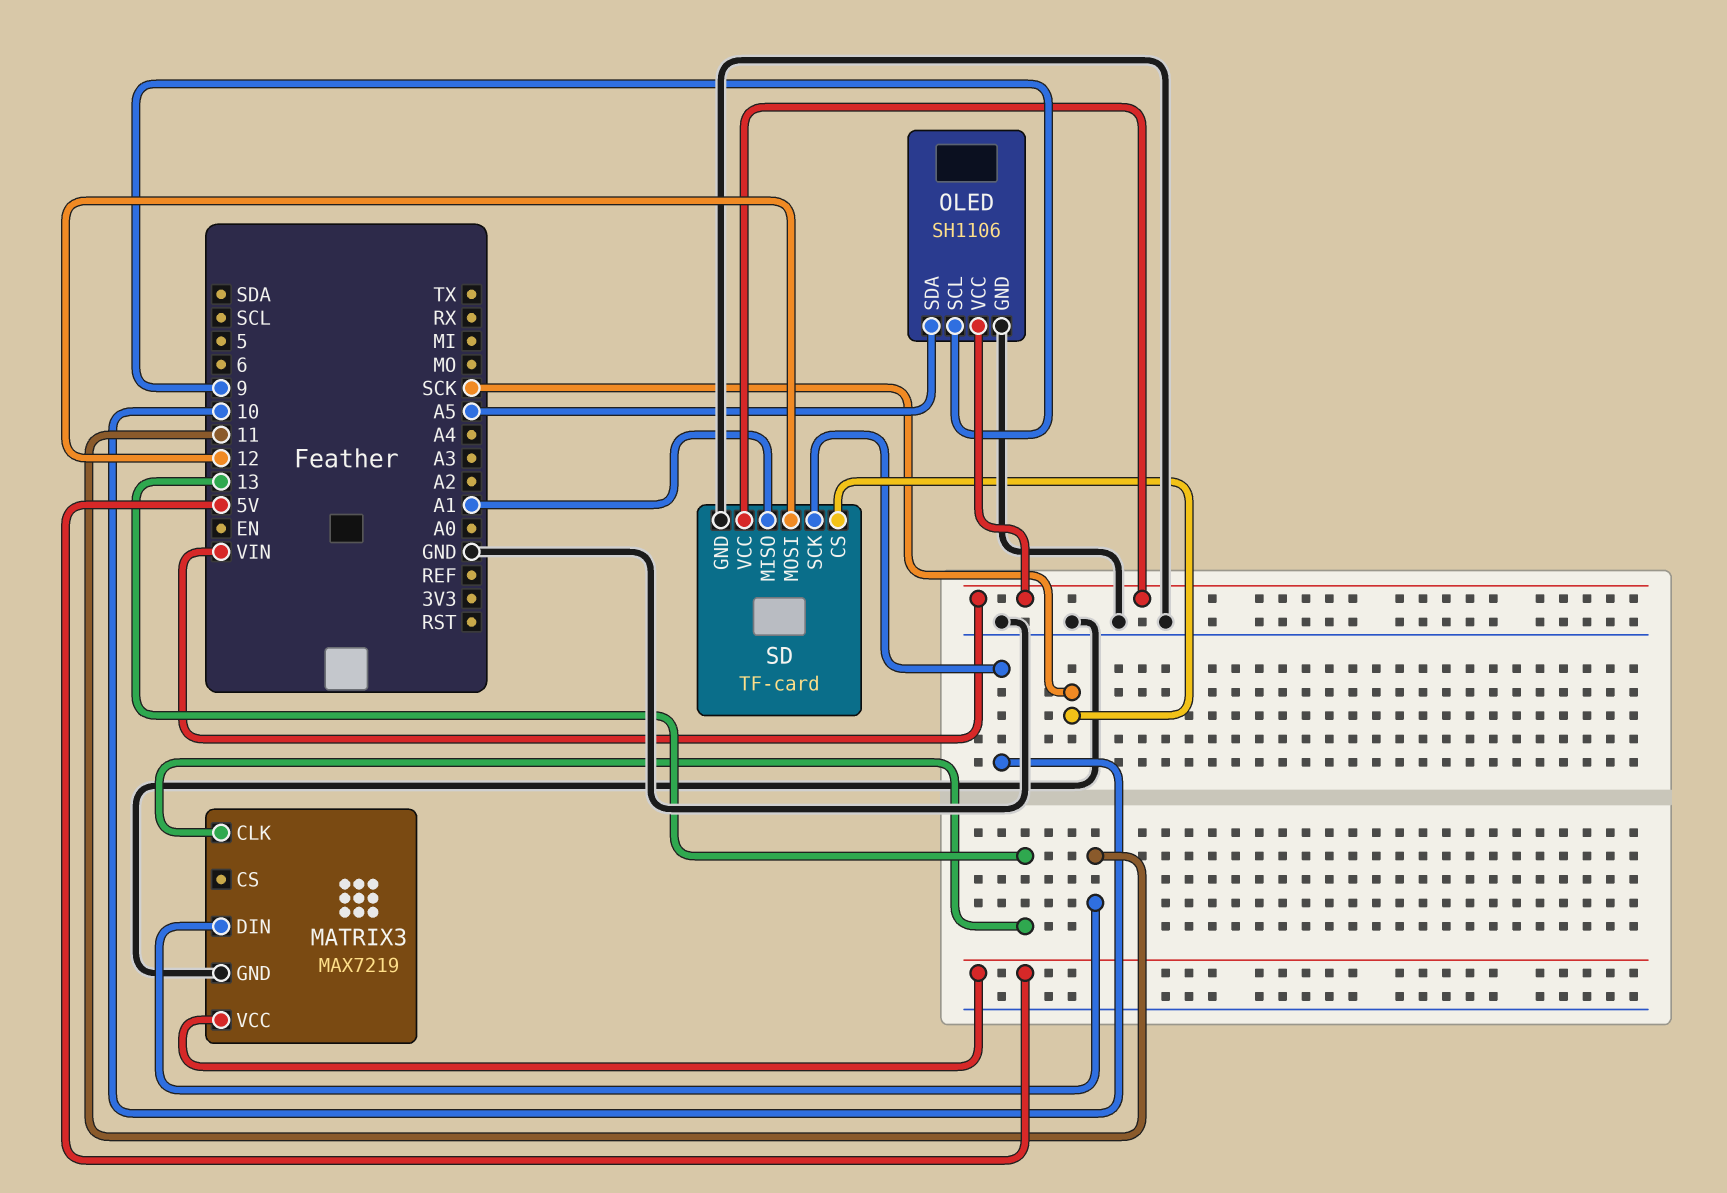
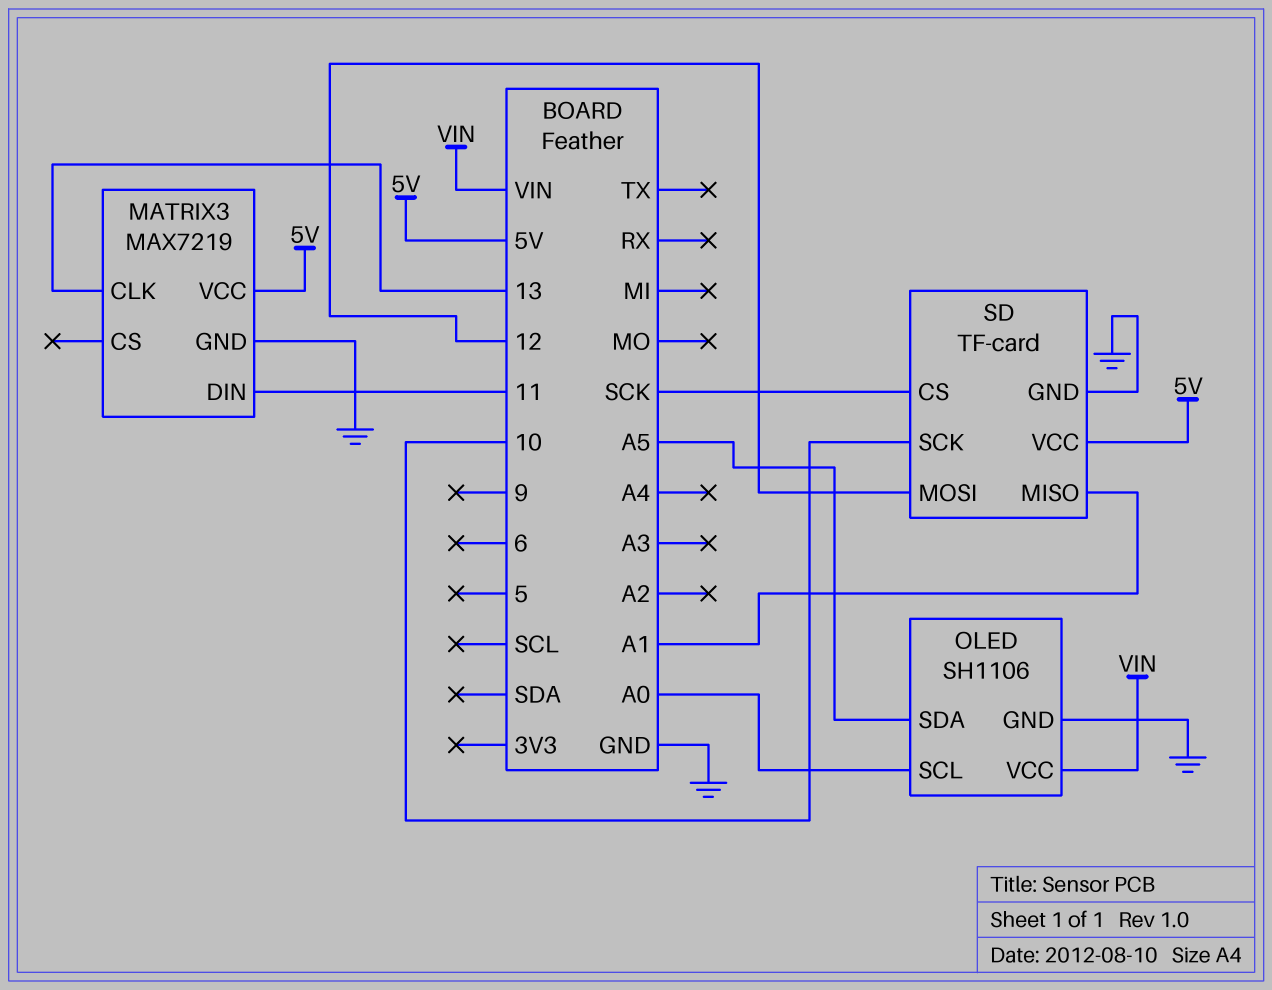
OLED pin SCL: 9 -> A0
SD pin VCC: VIN -> 5V

